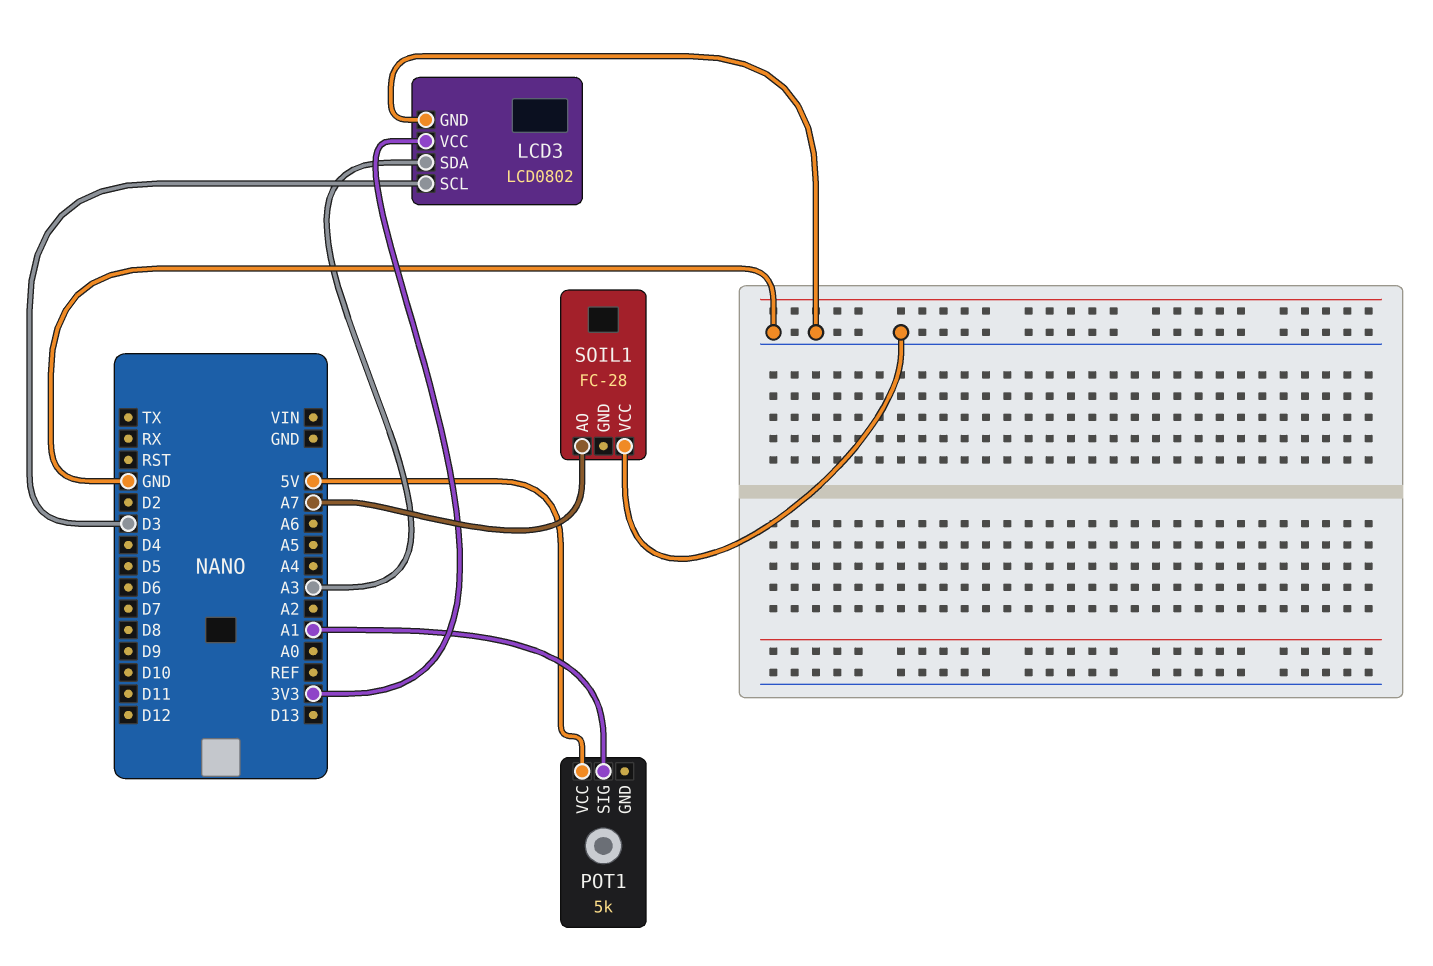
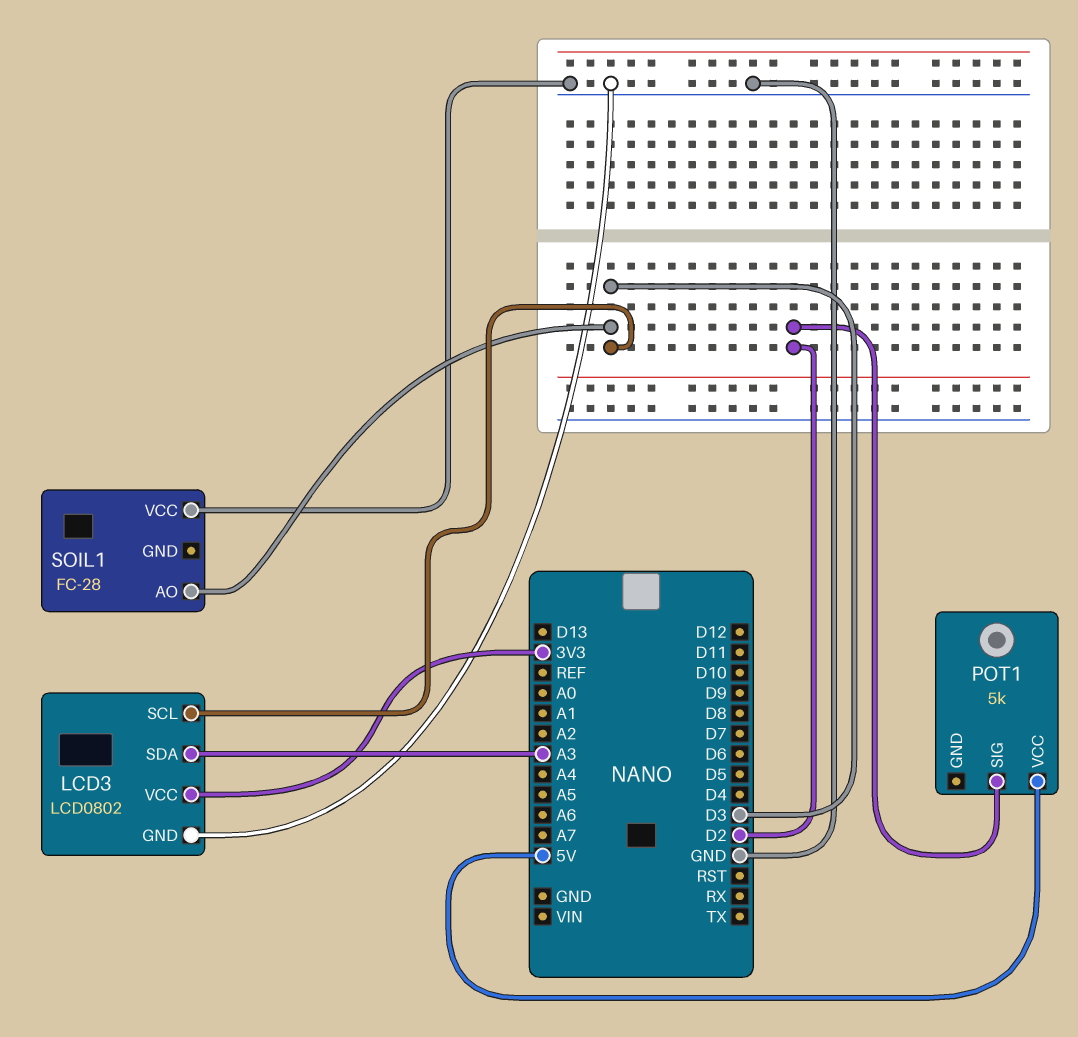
POT1 pin SIG: A1 -> D2
SOIL1 pin AO: A7 -> D3

